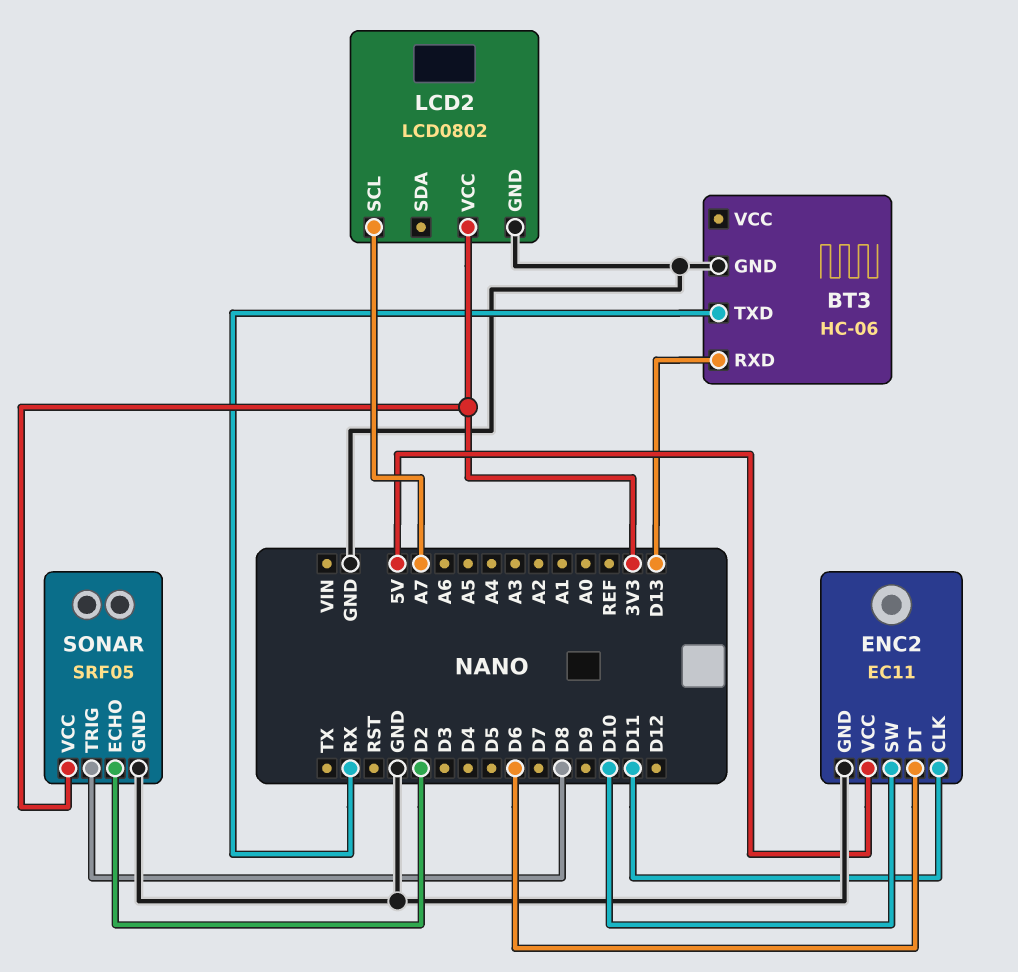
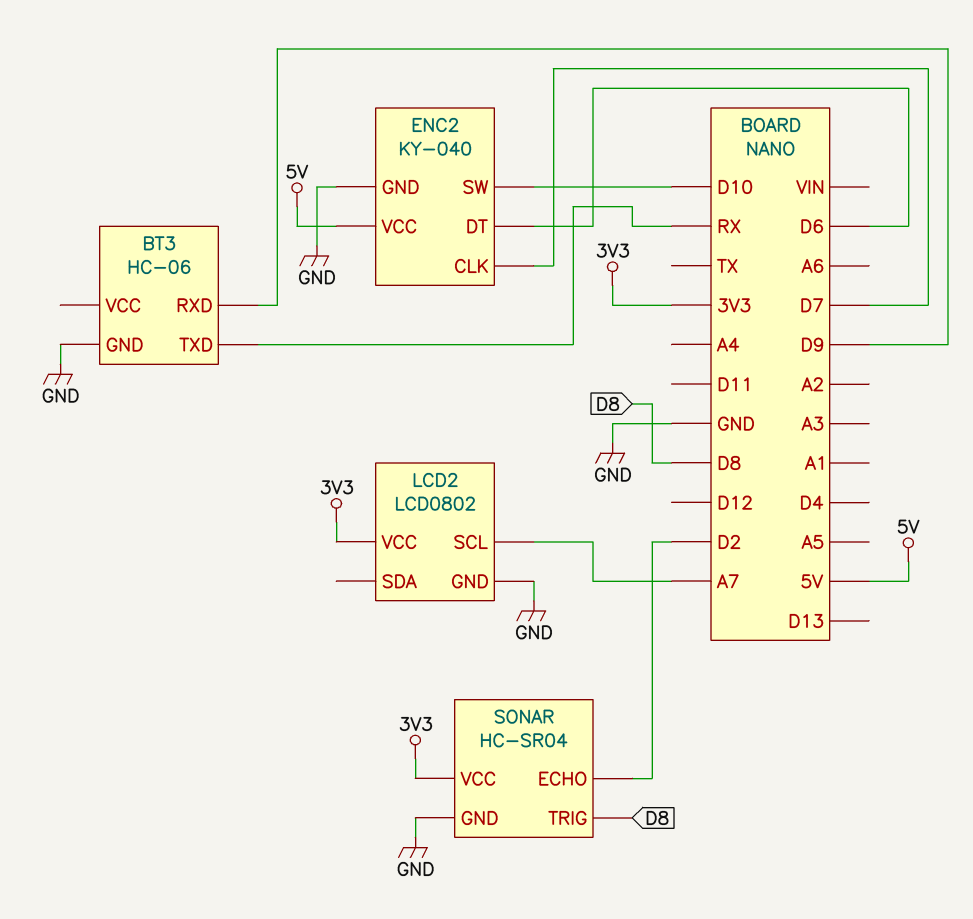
BT3 pin RXD: D13 -> D9
ENC2: EC11 -> KY-040
ENC2 pin CLK: D11 -> D7
SONAR: SRF05 -> HC-SR04

